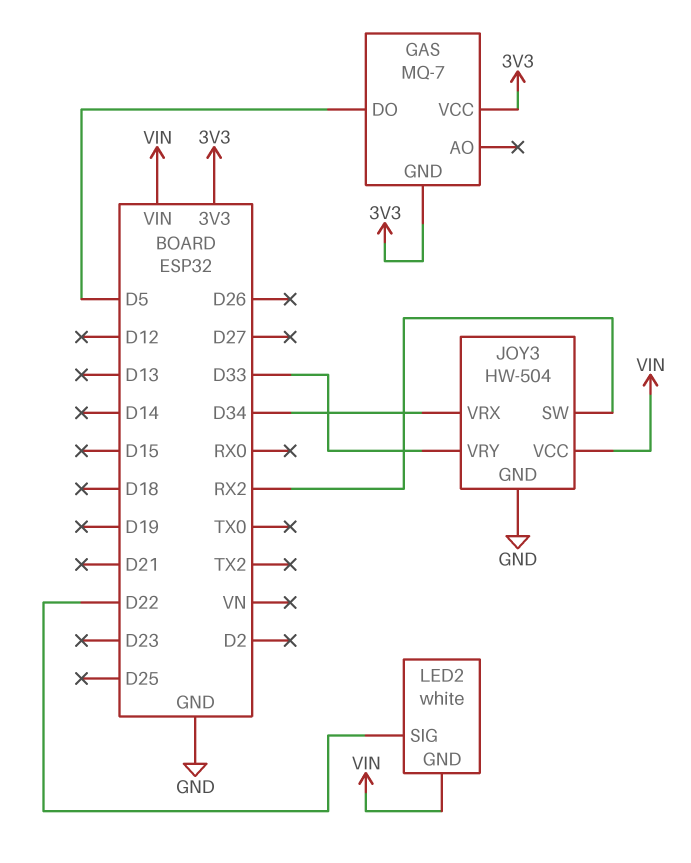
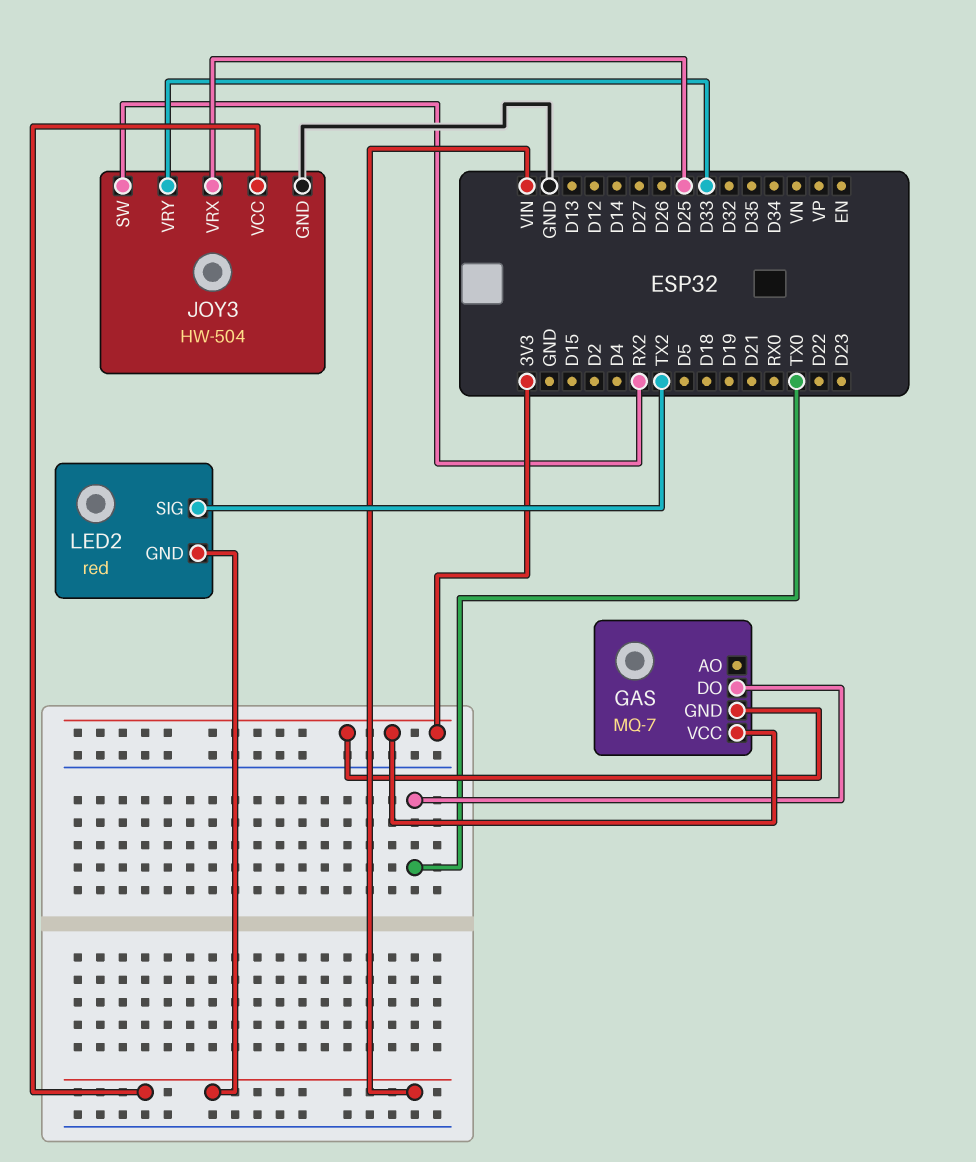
GAS pin DO: D5 -> TX0
JOY3 pin VRX: D34 -> D25
LED2: white -> red
LED2 pin SIG: D22 -> TX2

